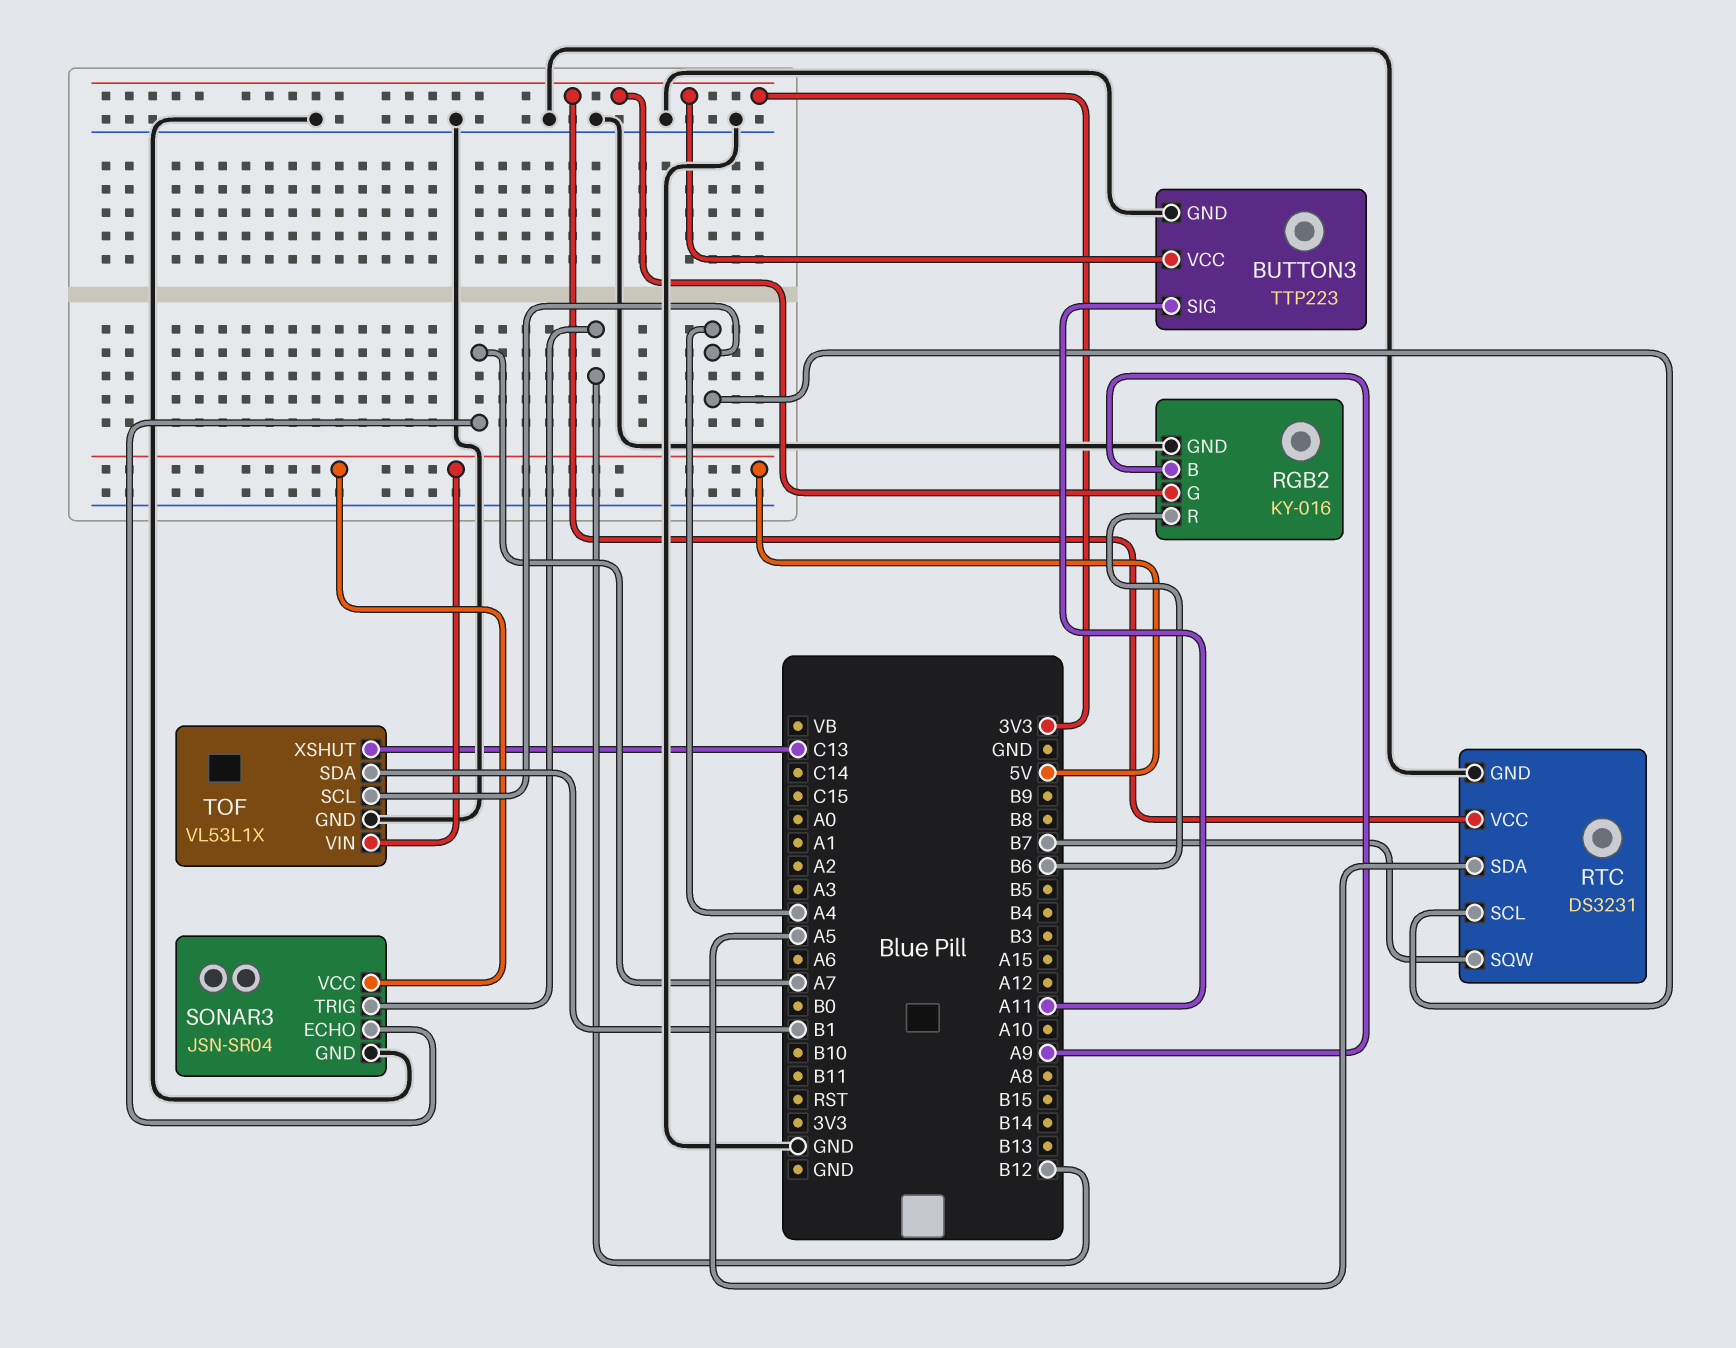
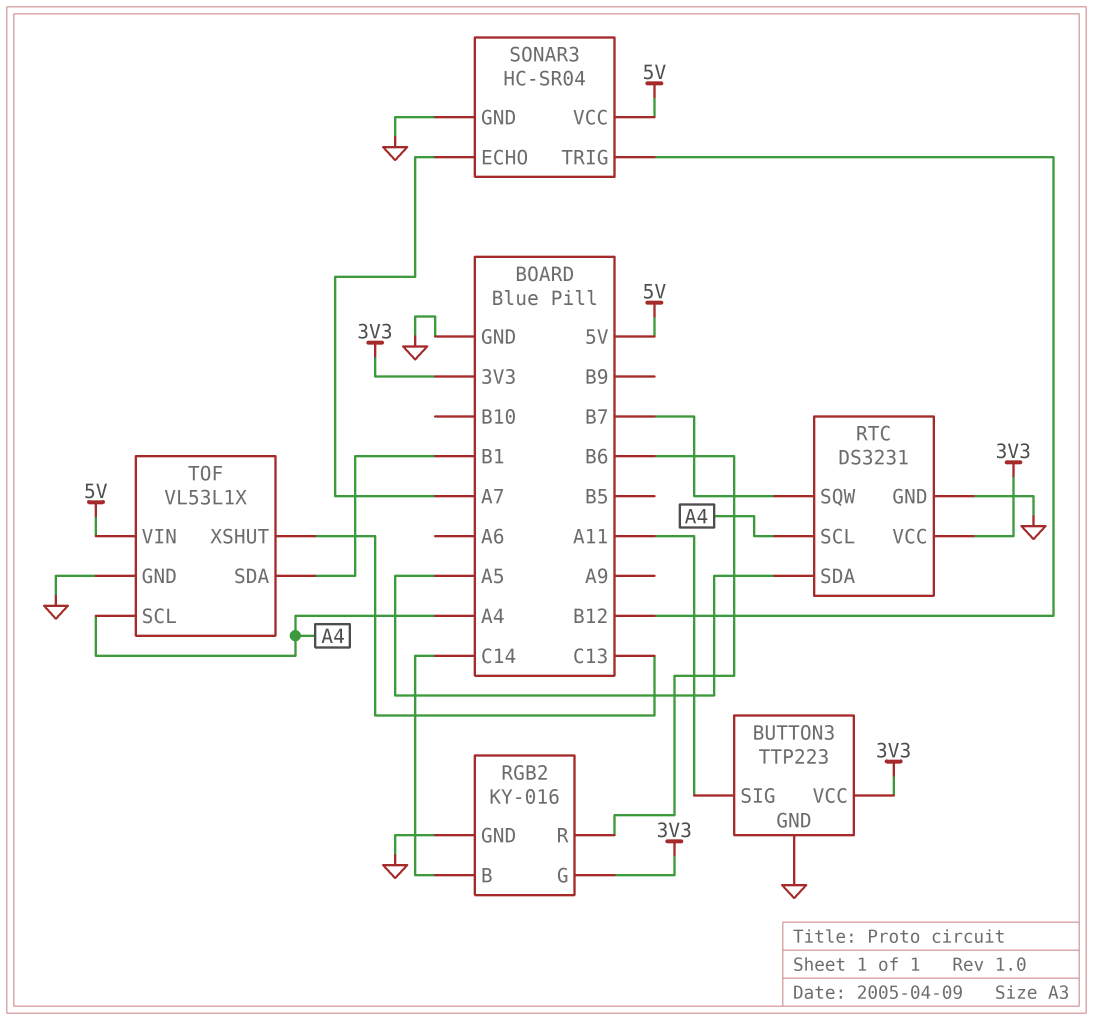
RGB2 pin B: A9 -> C14
SONAR3: JSN-SR04 -> HC-SR04

